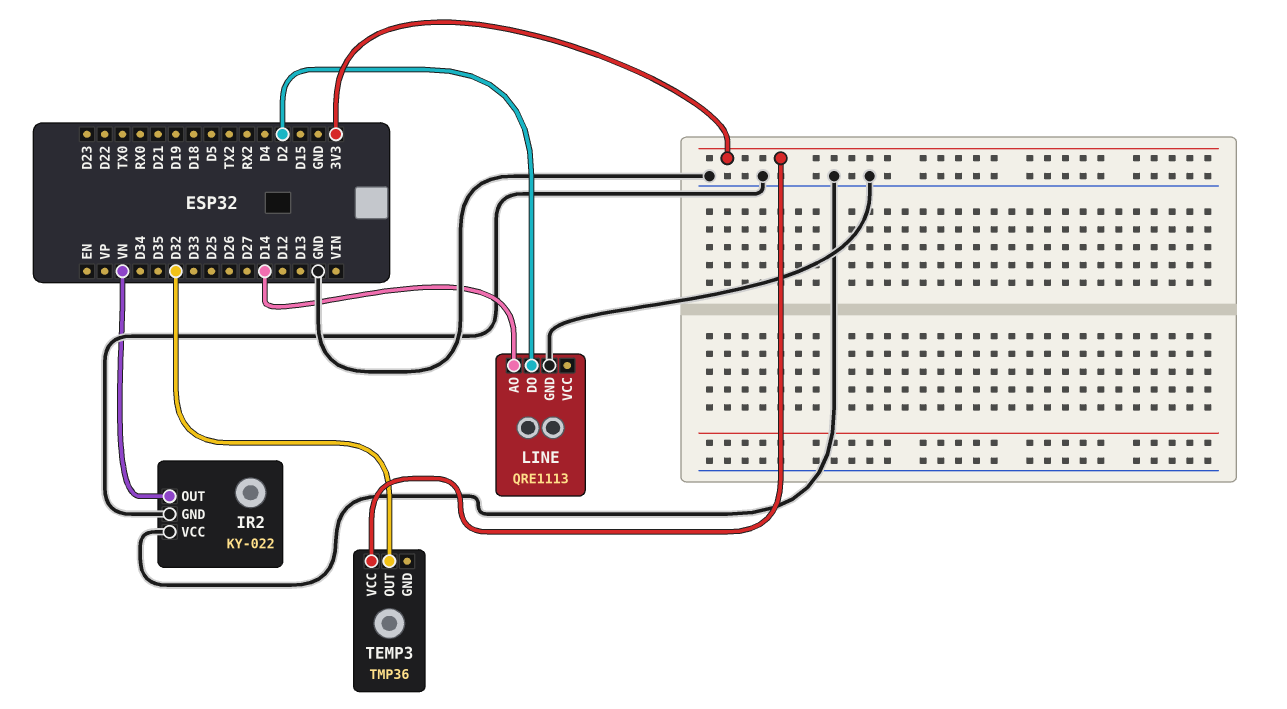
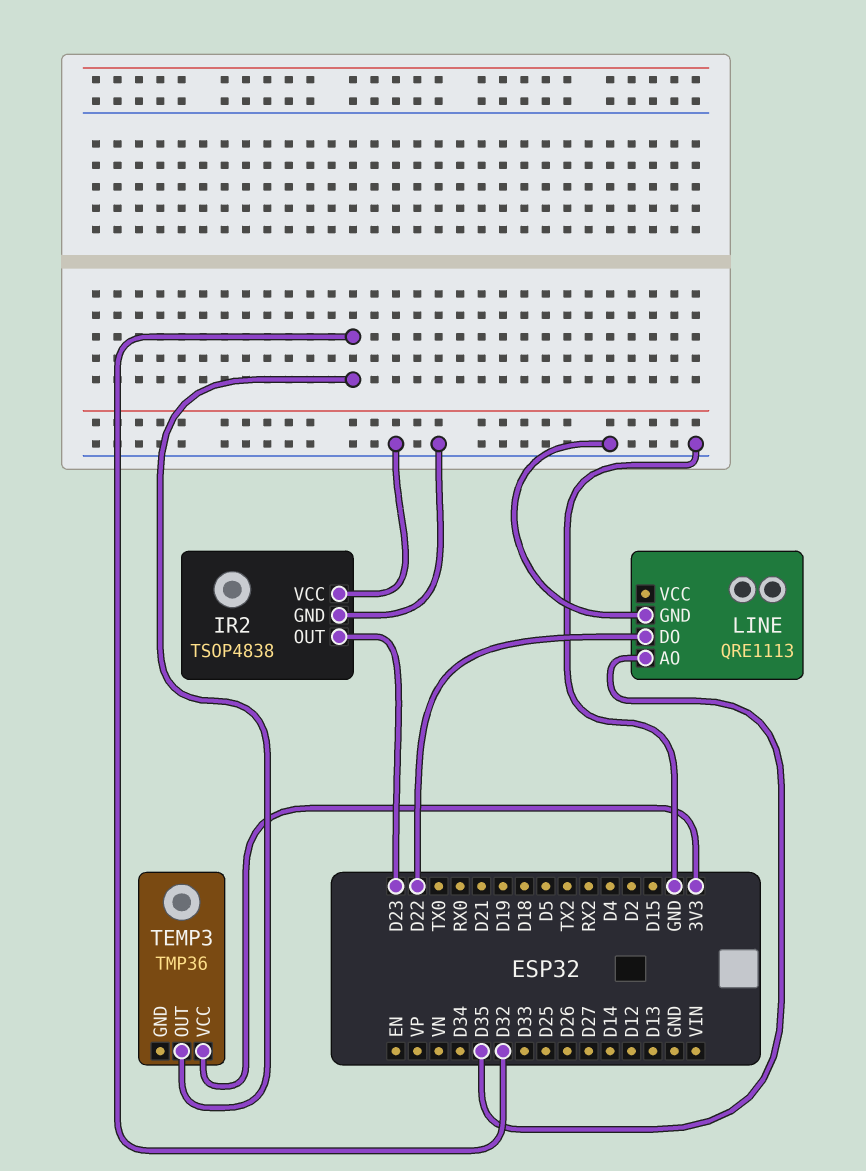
IR2: KY-022 -> TSOP4838
IR2 pin OUT: VN -> D23
LINE pin AO: D14 -> D35
LINE pin DO: D2 -> D22

